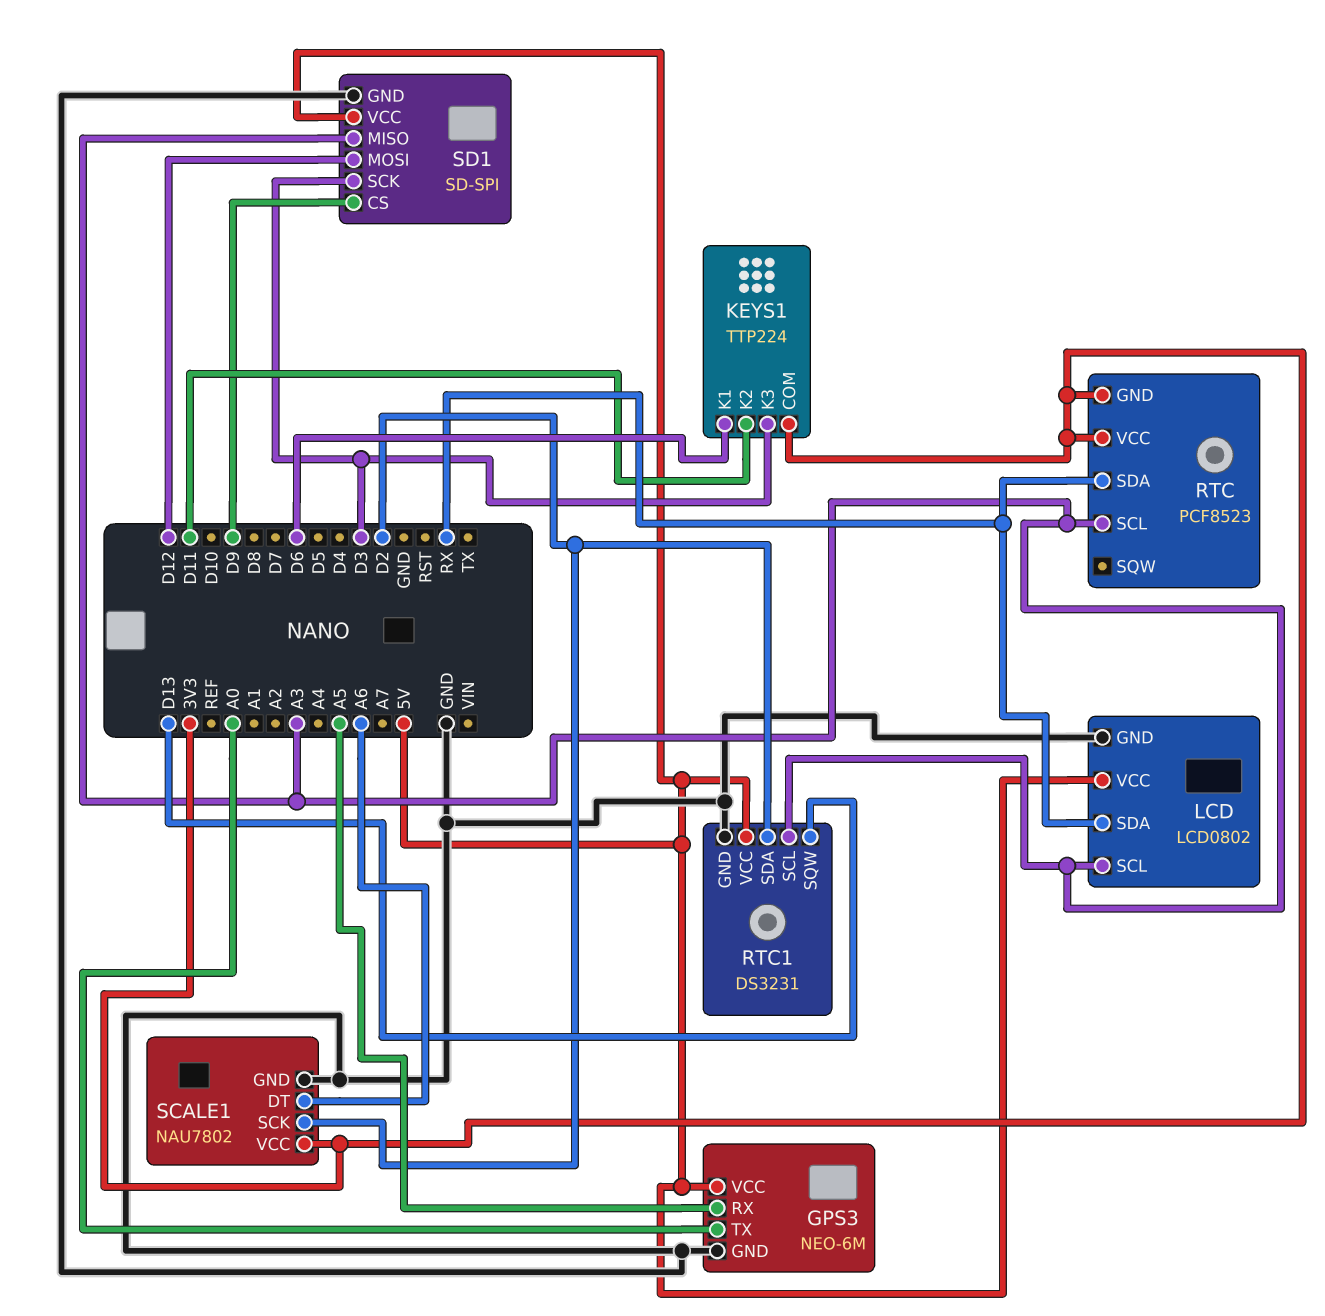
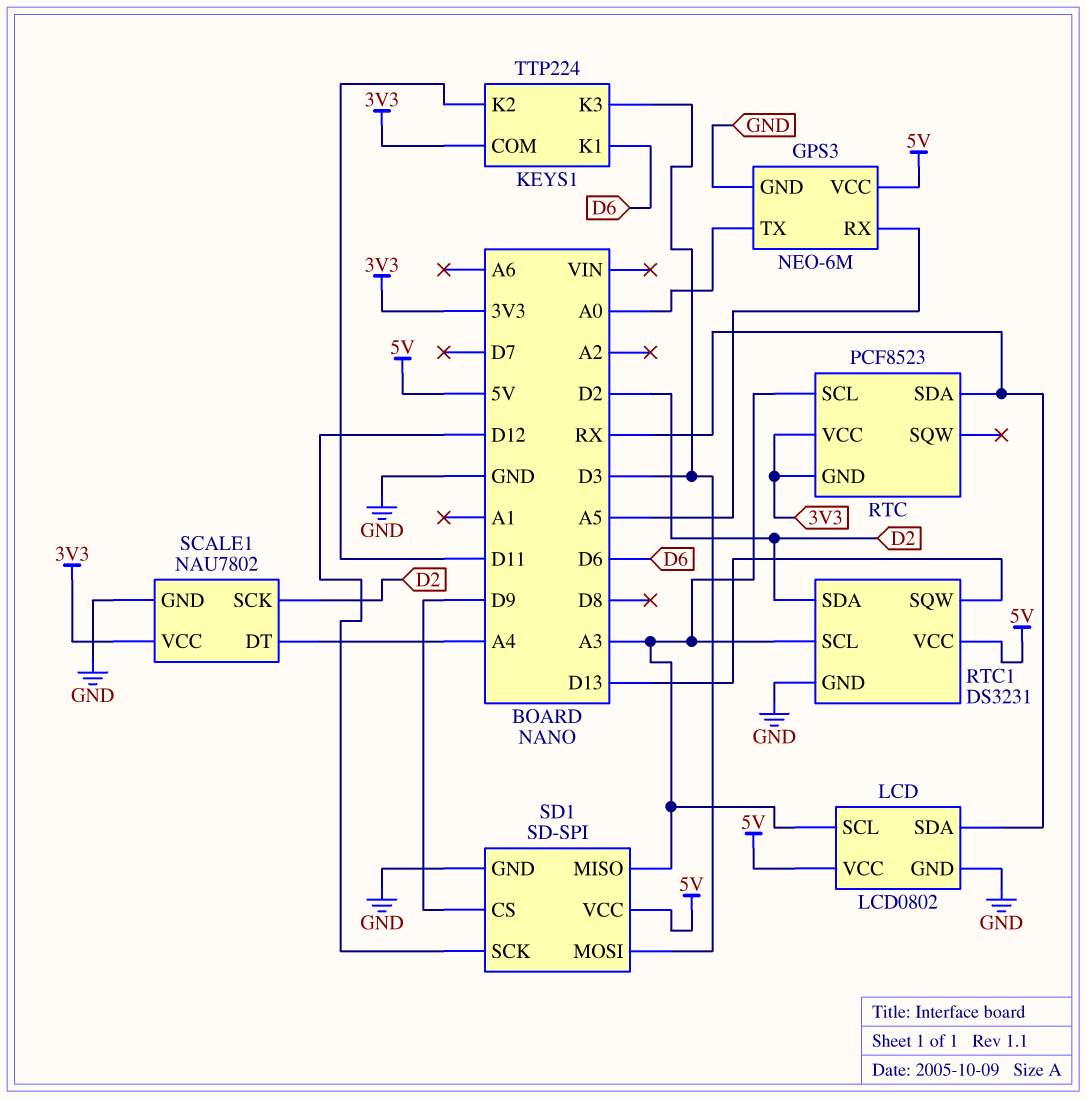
SCALE1 pin DT: A6 -> A4
SD1 pin MOSI: D12 -> D3
SD1 pin SCK: D3 -> D12

